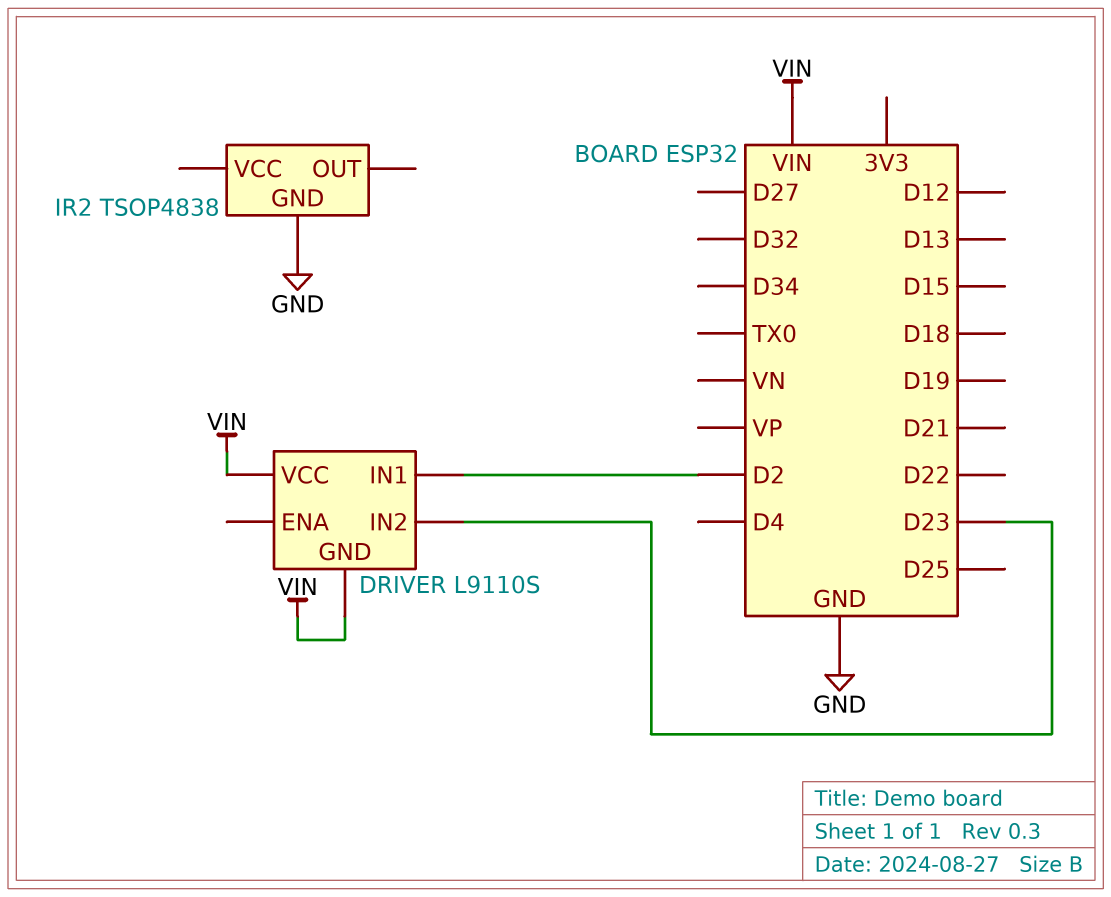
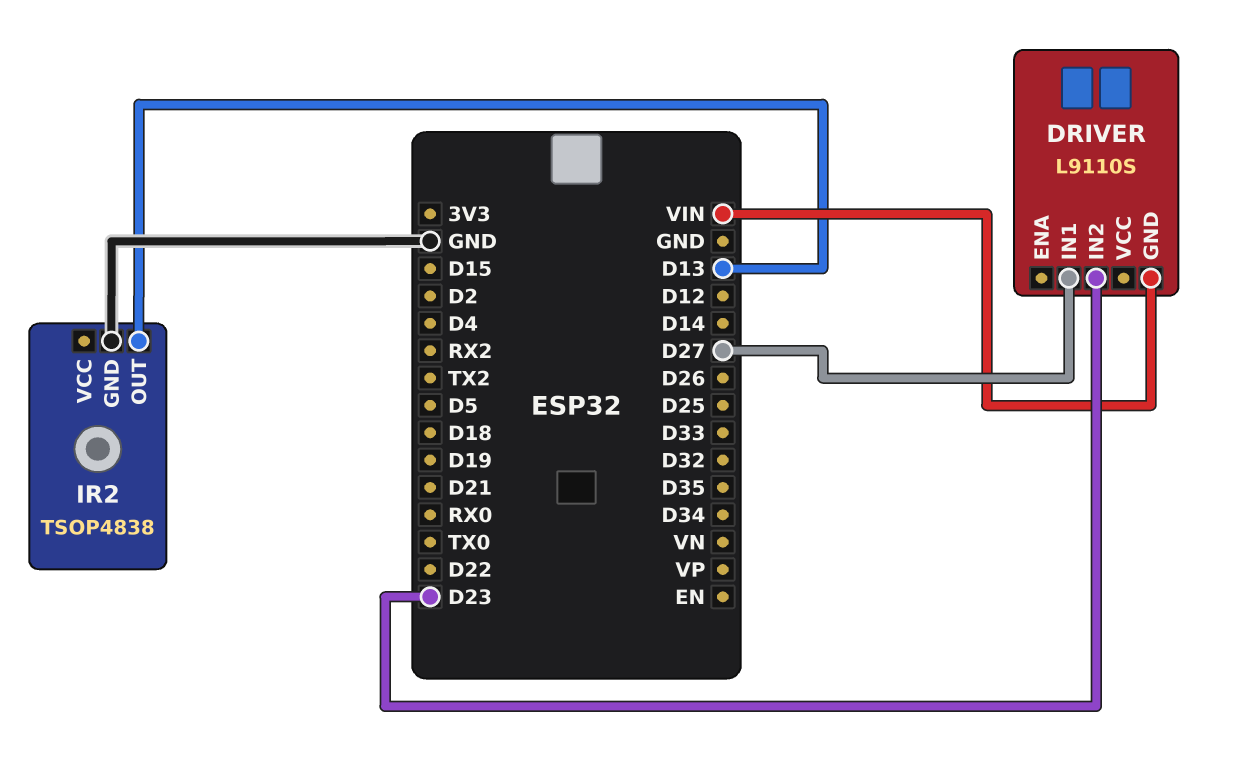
DRIVER pin IN1: D2 -> D27
DRIVER pin VCC: VIN -> none
IR2 pin OUT: none -> D13

